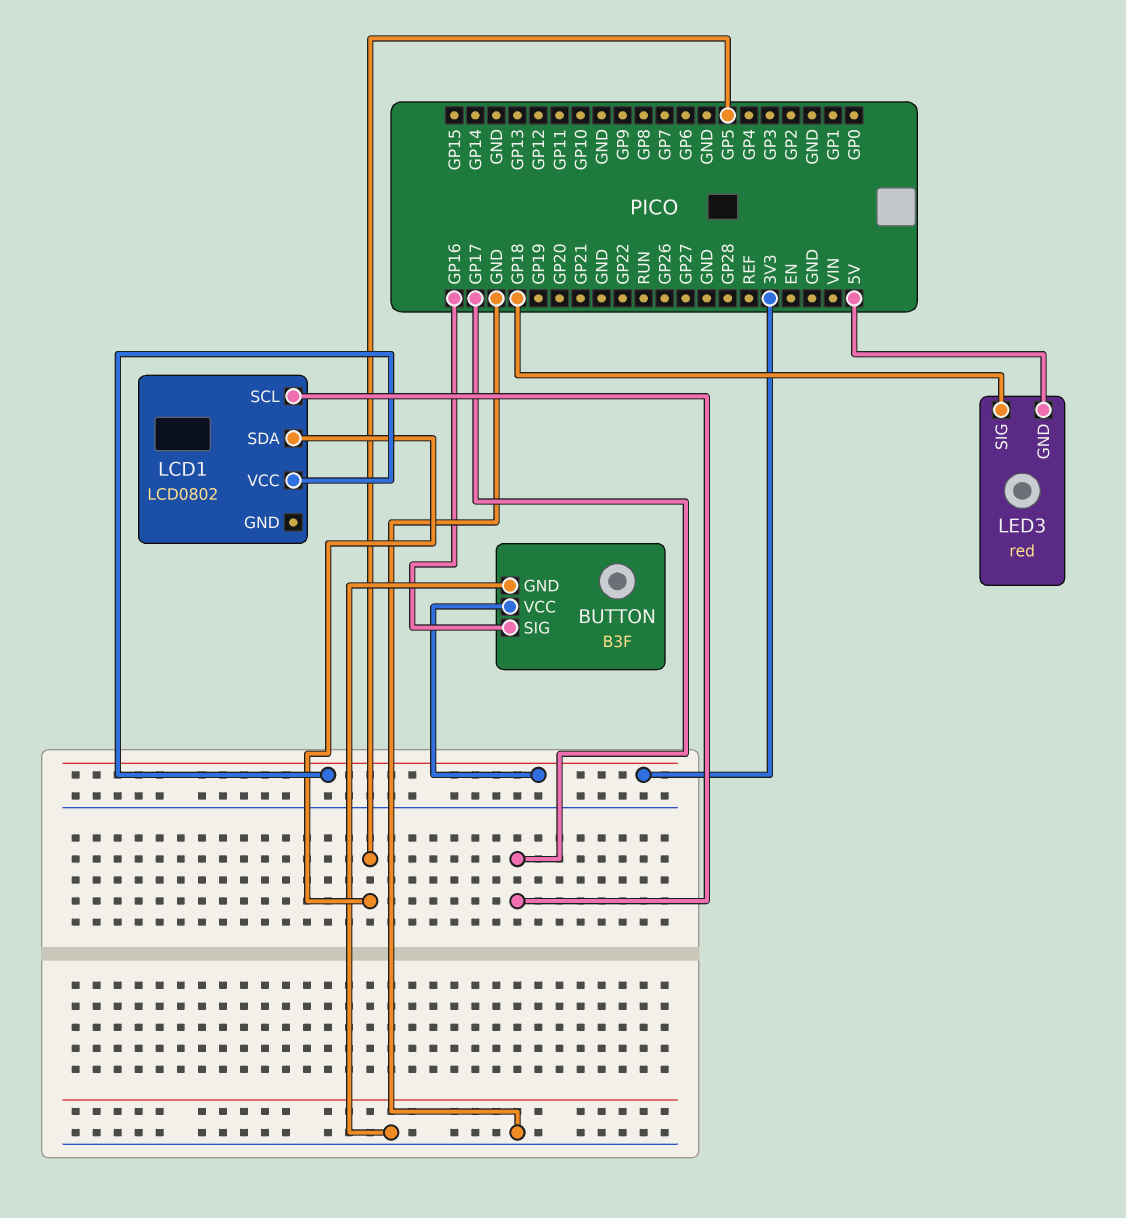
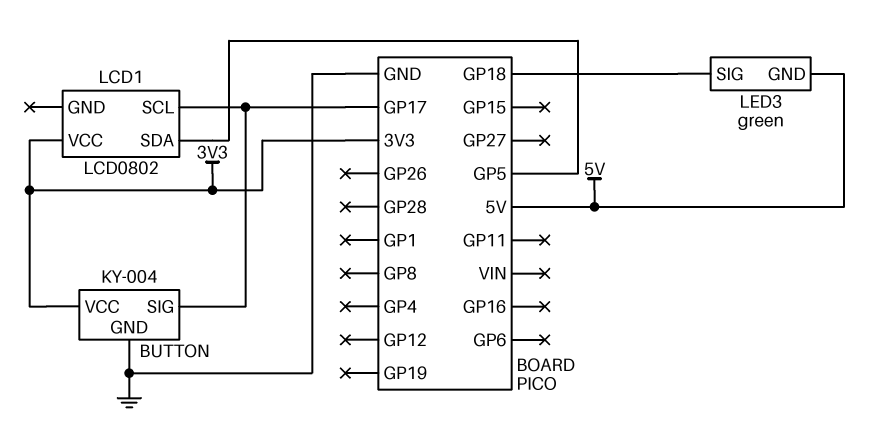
BUTTON: B3F -> KY-004
BUTTON pin SIG: GP16 -> GP17
LED3: red -> green

